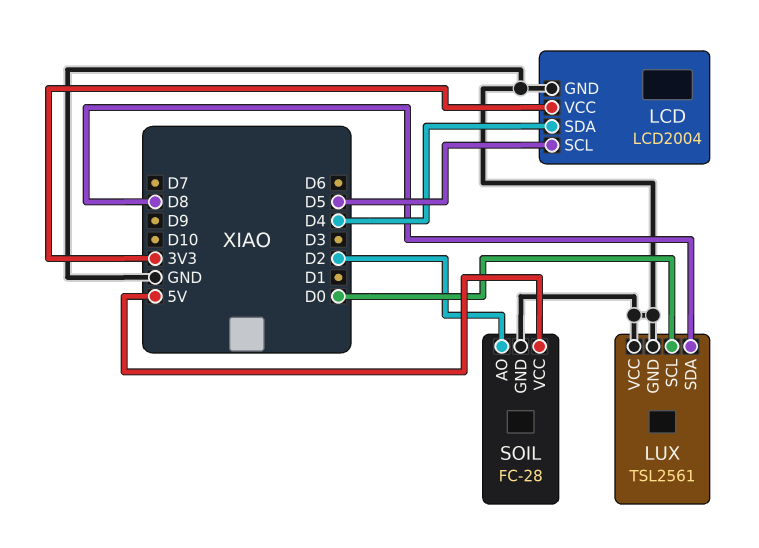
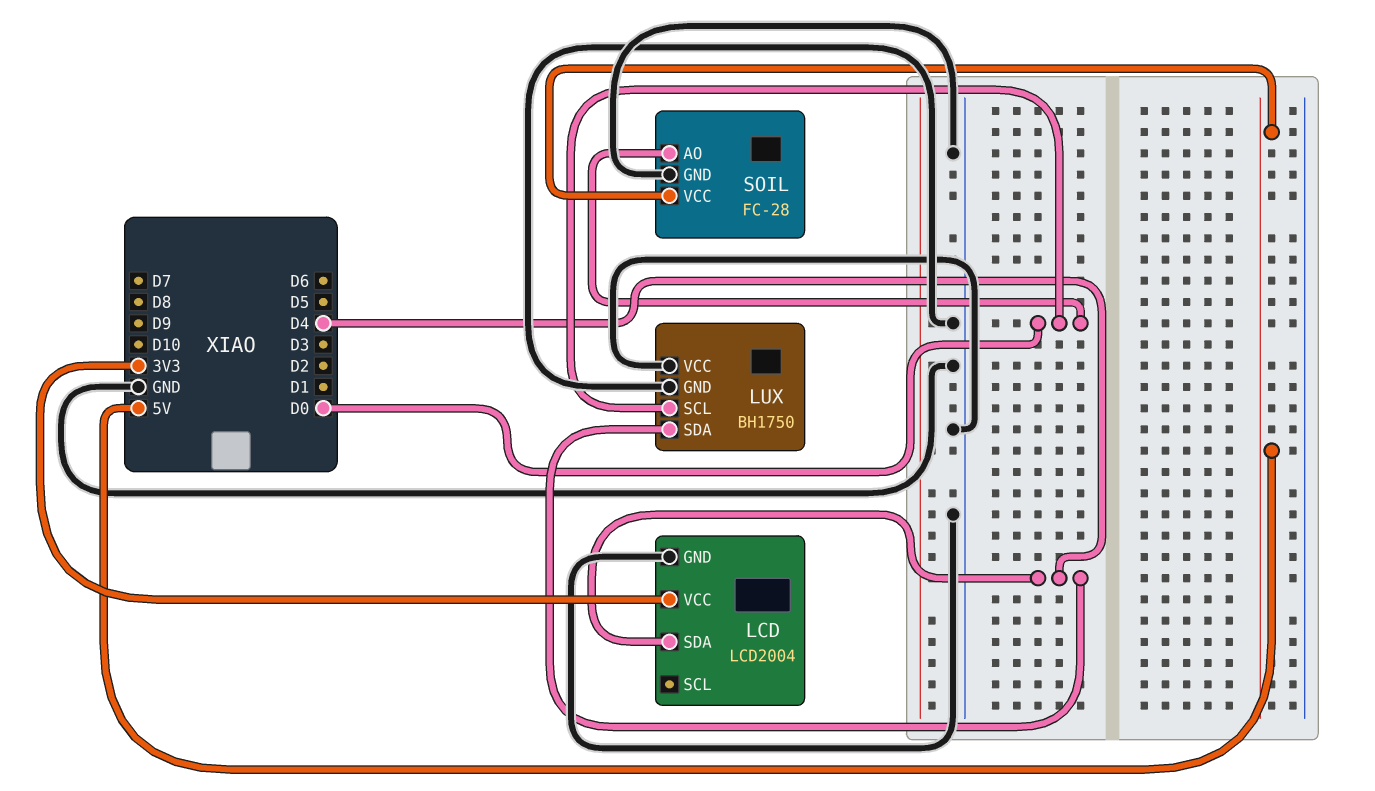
LCD pin SCL: D5 -> none
LUX: TSL2561 -> BH1750
LUX pin SDA: D8 -> D4
SOIL pin AO: D2 -> D0

